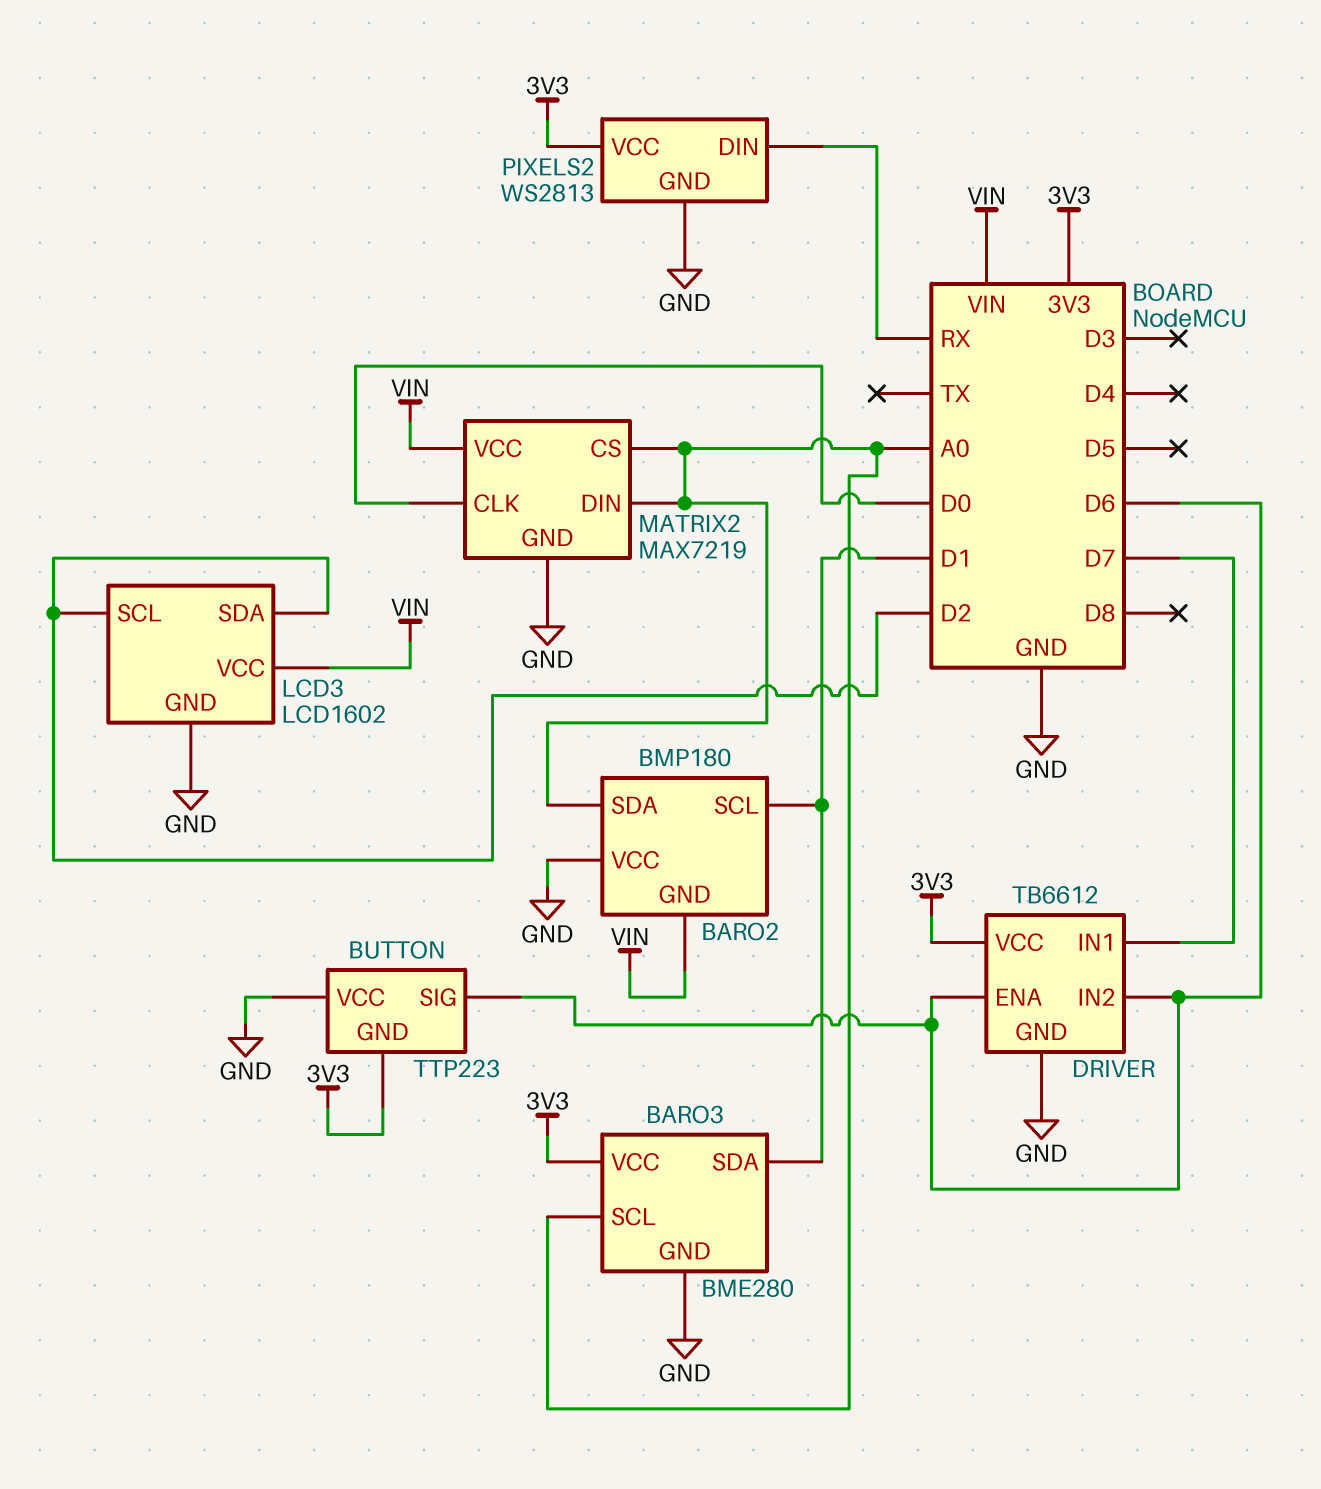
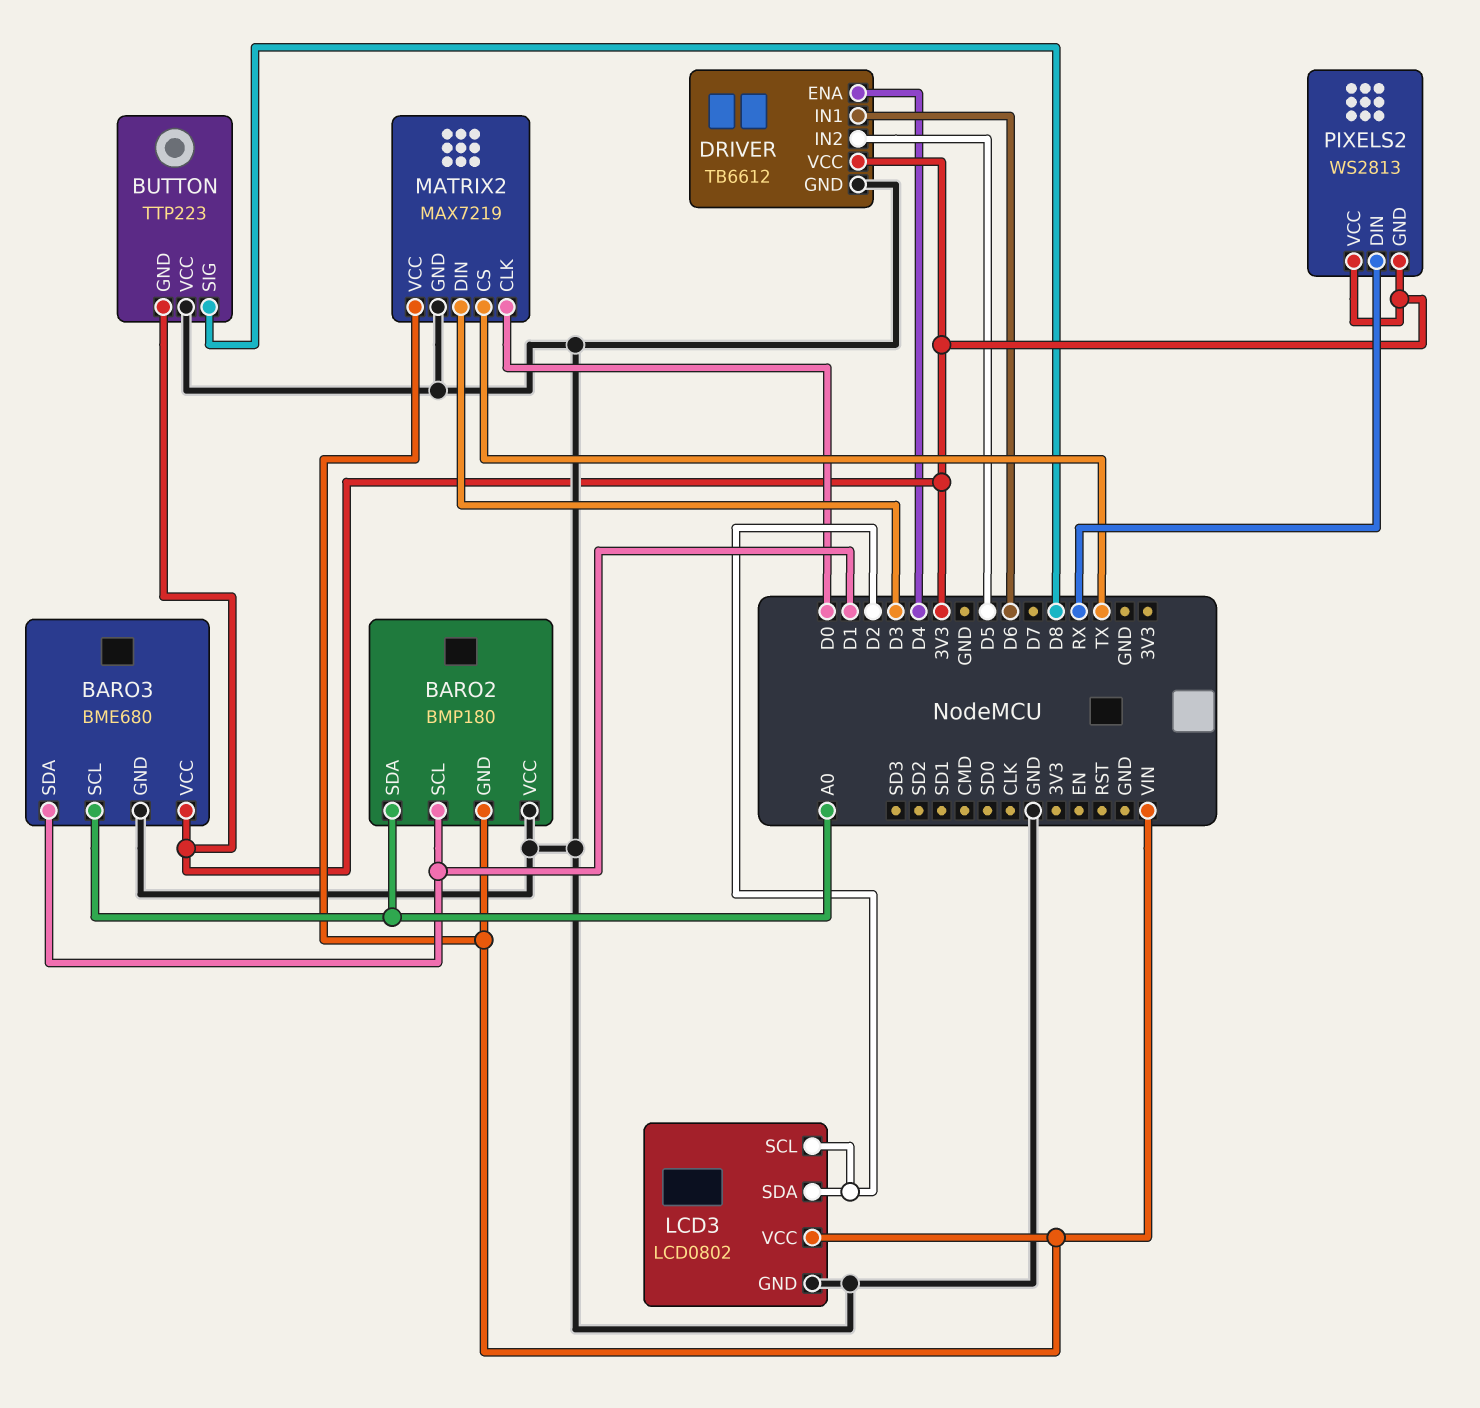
BARO3: BME280 -> BME680
BUTTON pin SIG: D6 -> D8
DRIVER pin ENA: D6 -> D4
DRIVER pin IN1: D7 -> D6
DRIVER pin IN2: D6 -> D5
LCD3: LCD1602 -> LCD0802
MATRIX2 pin CS: A0 -> TX
MATRIX2 pin DIN: A0 -> D3
PIXELS2 pin GND: GND -> 3V3

